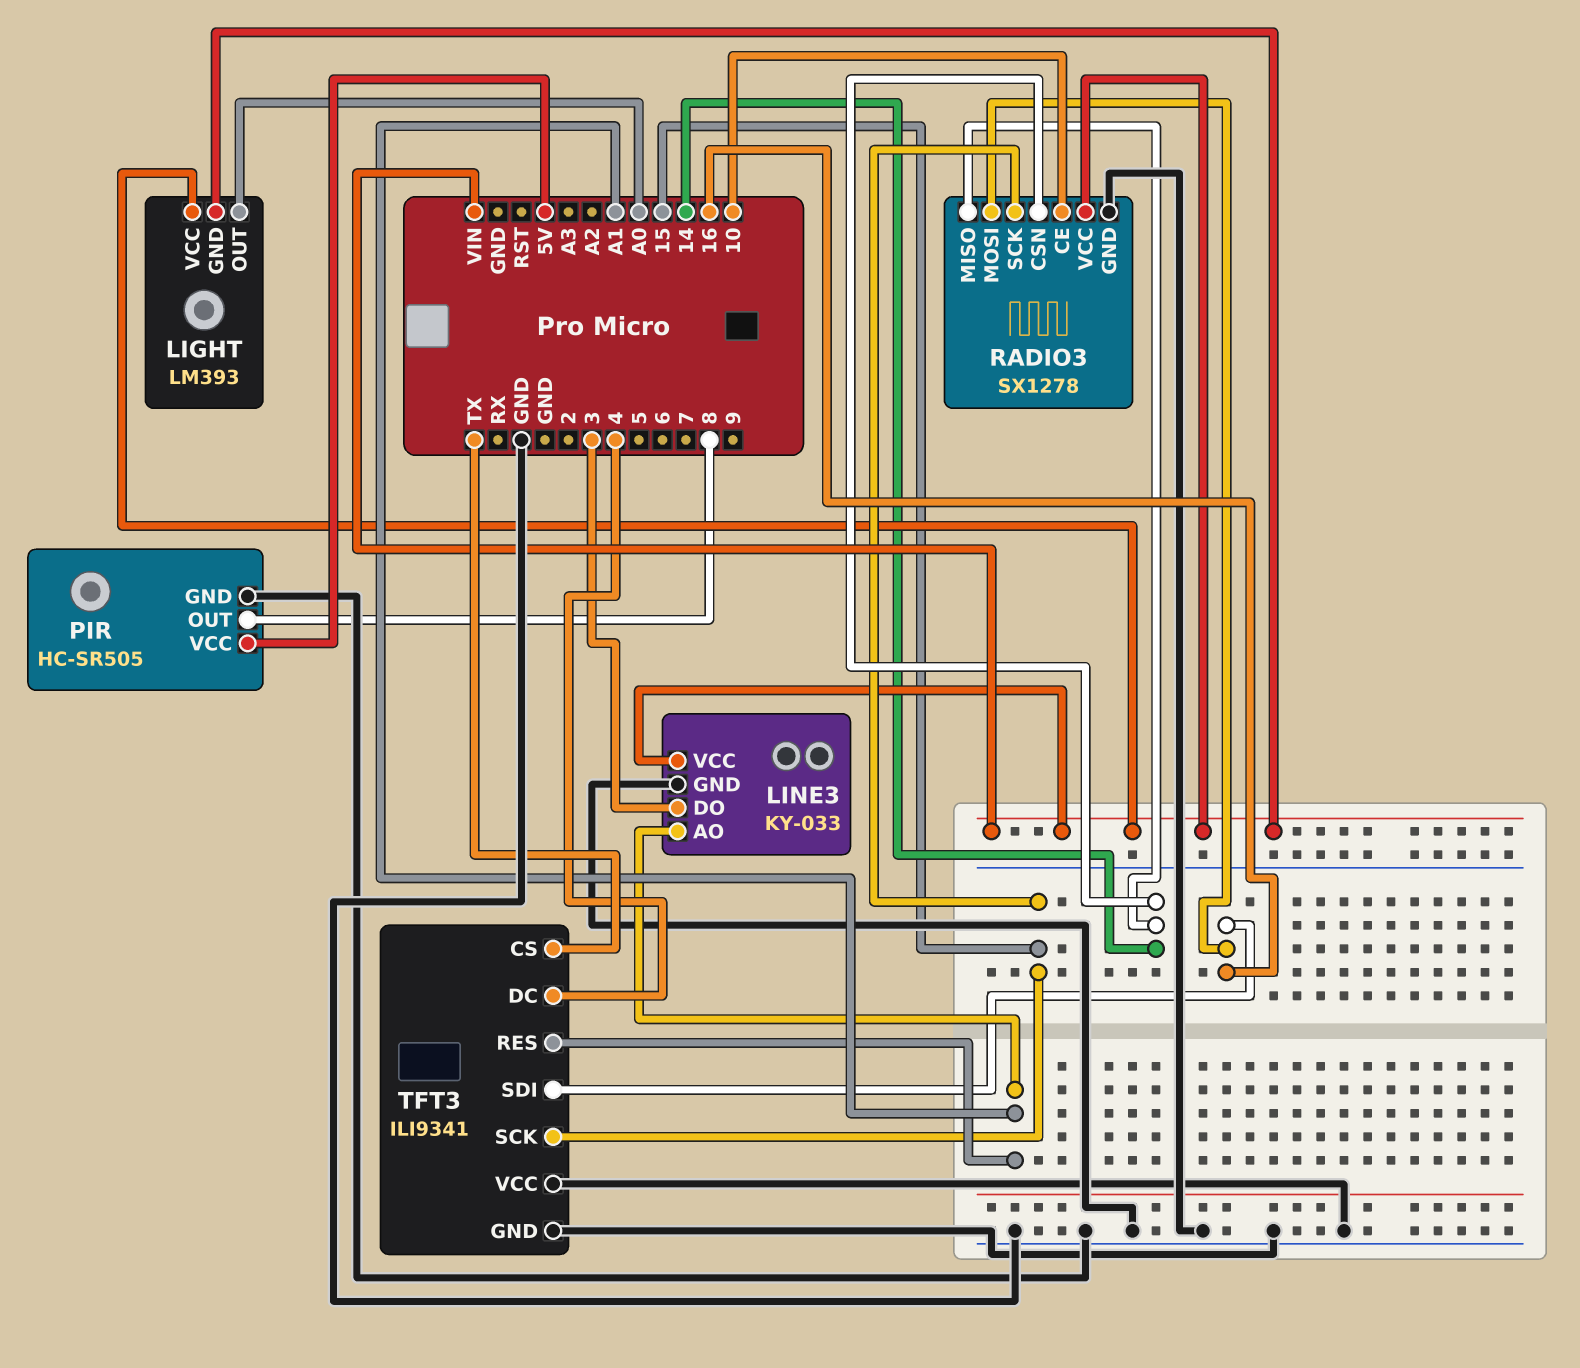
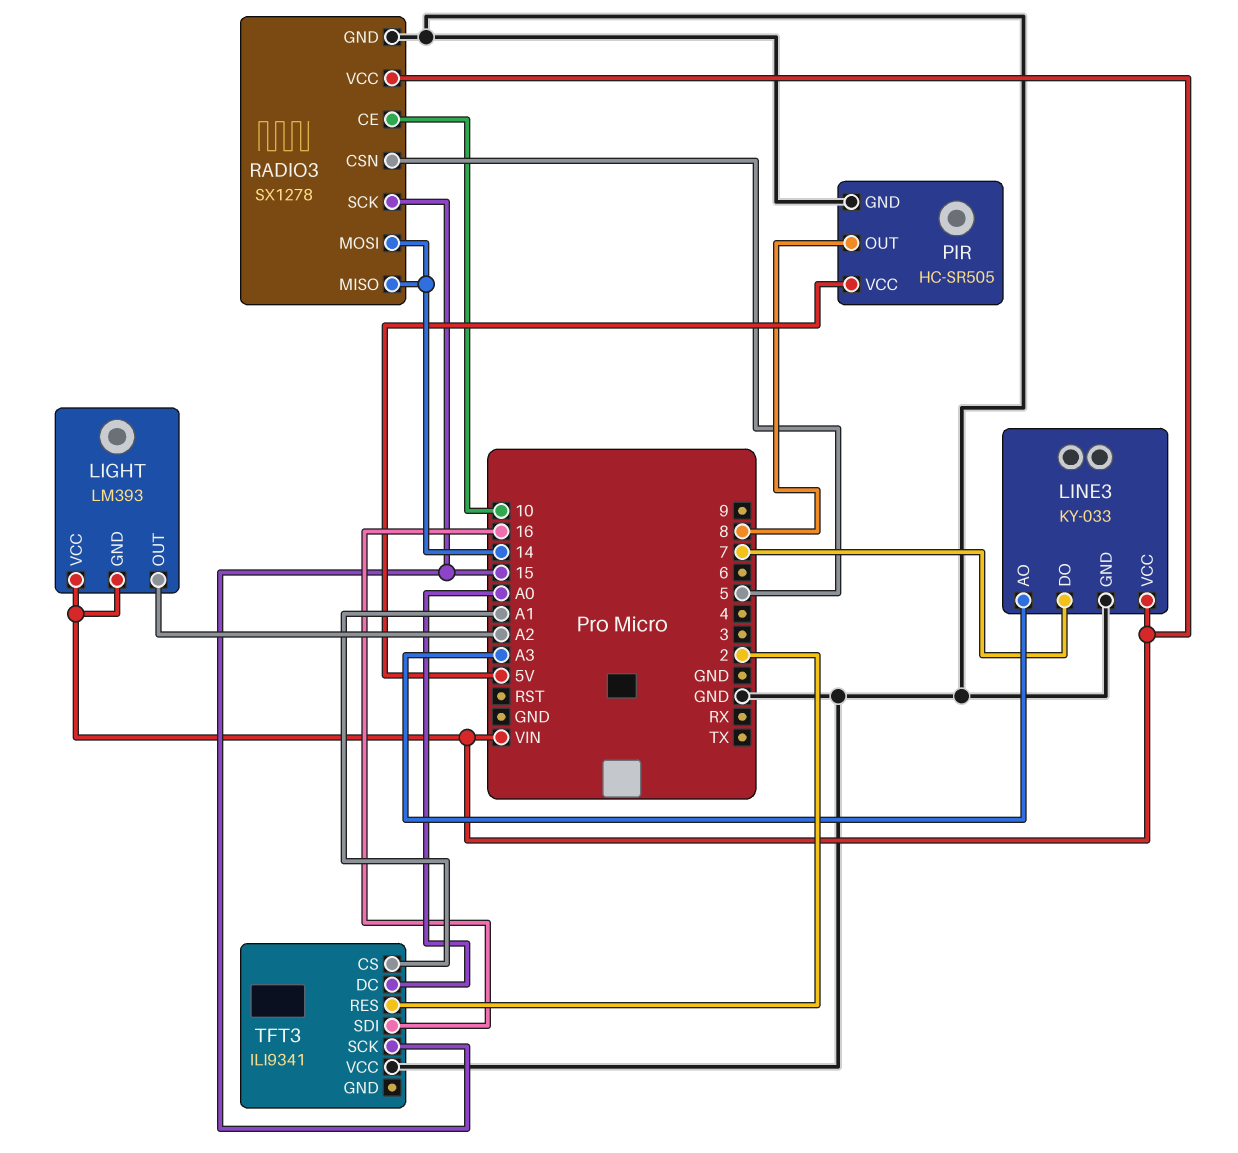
LIGHT pin OUT: A0 -> A2
LINE3 pin AO: A1 -> A3
LINE3 pin DO: 3 -> 7
RADIO3 pin CSN: 14 -> 5
RADIO3 pin MOSI: 16 -> 14
TFT3 pin CS: TX -> A1
TFT3 pin DC: 4 -> A0
TFT3 pin GND: GND -> none
TFT3 pin RES: A1 -> 2

